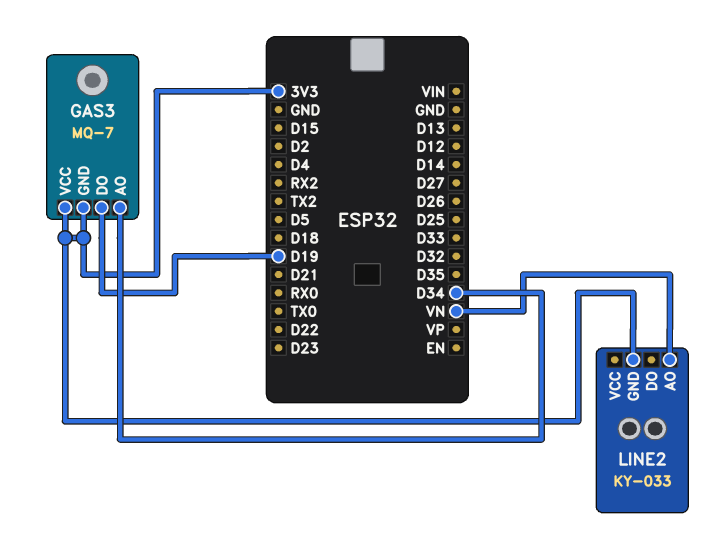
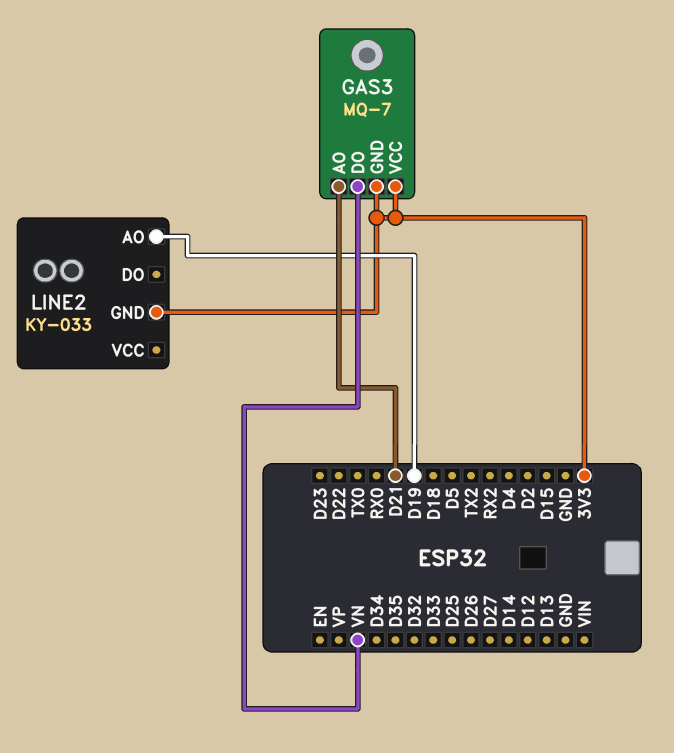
GAS3 pin AO: D34 -> D21
GAS3 pin DO: D19 -> VN
LINE2 pin AO: VN -> D19

